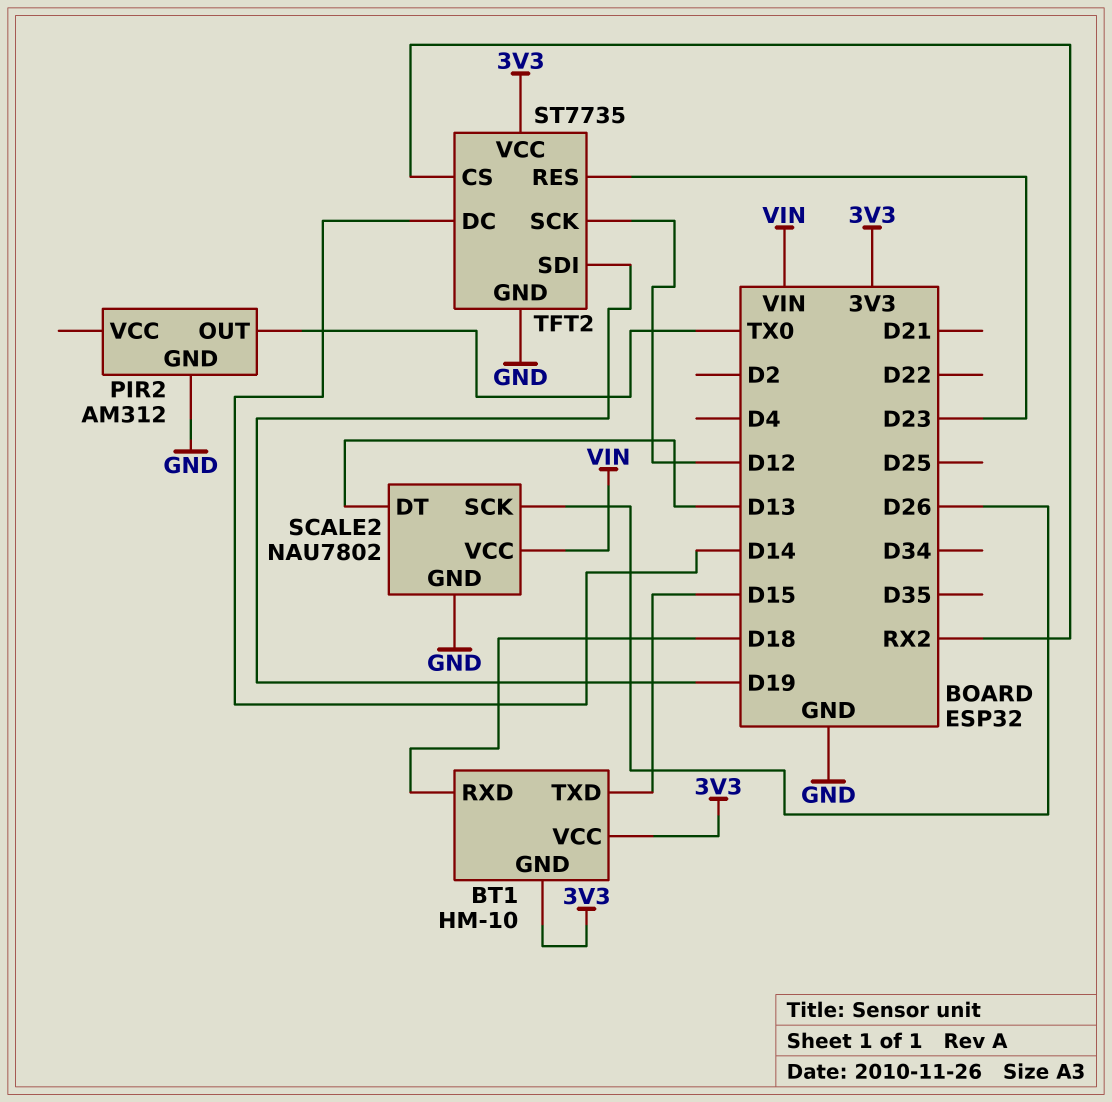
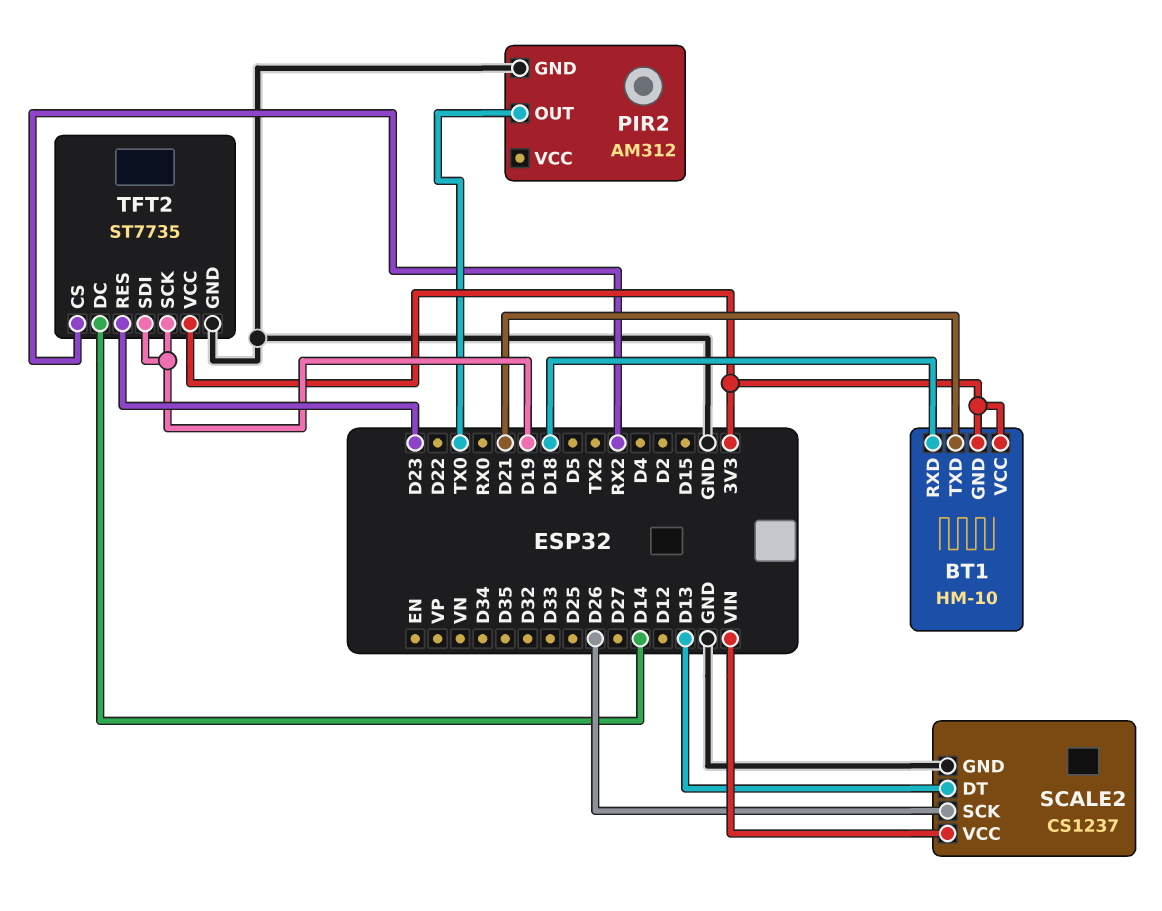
BT1 pin TXD: D15 -> D21
SCALE2: NAU7802 -> CS1237
TFT2 pin SCK: D12 -> D19

